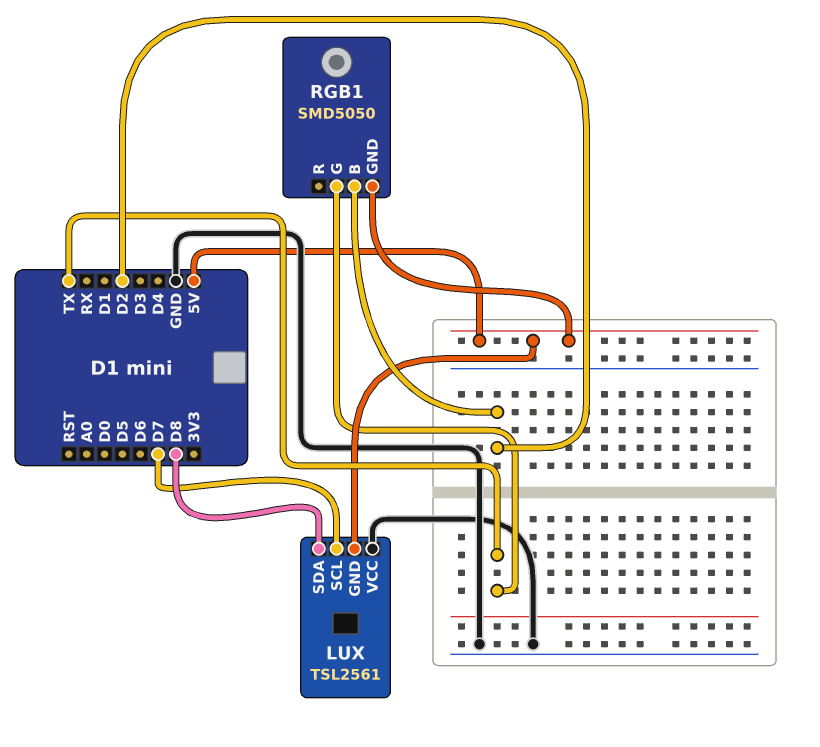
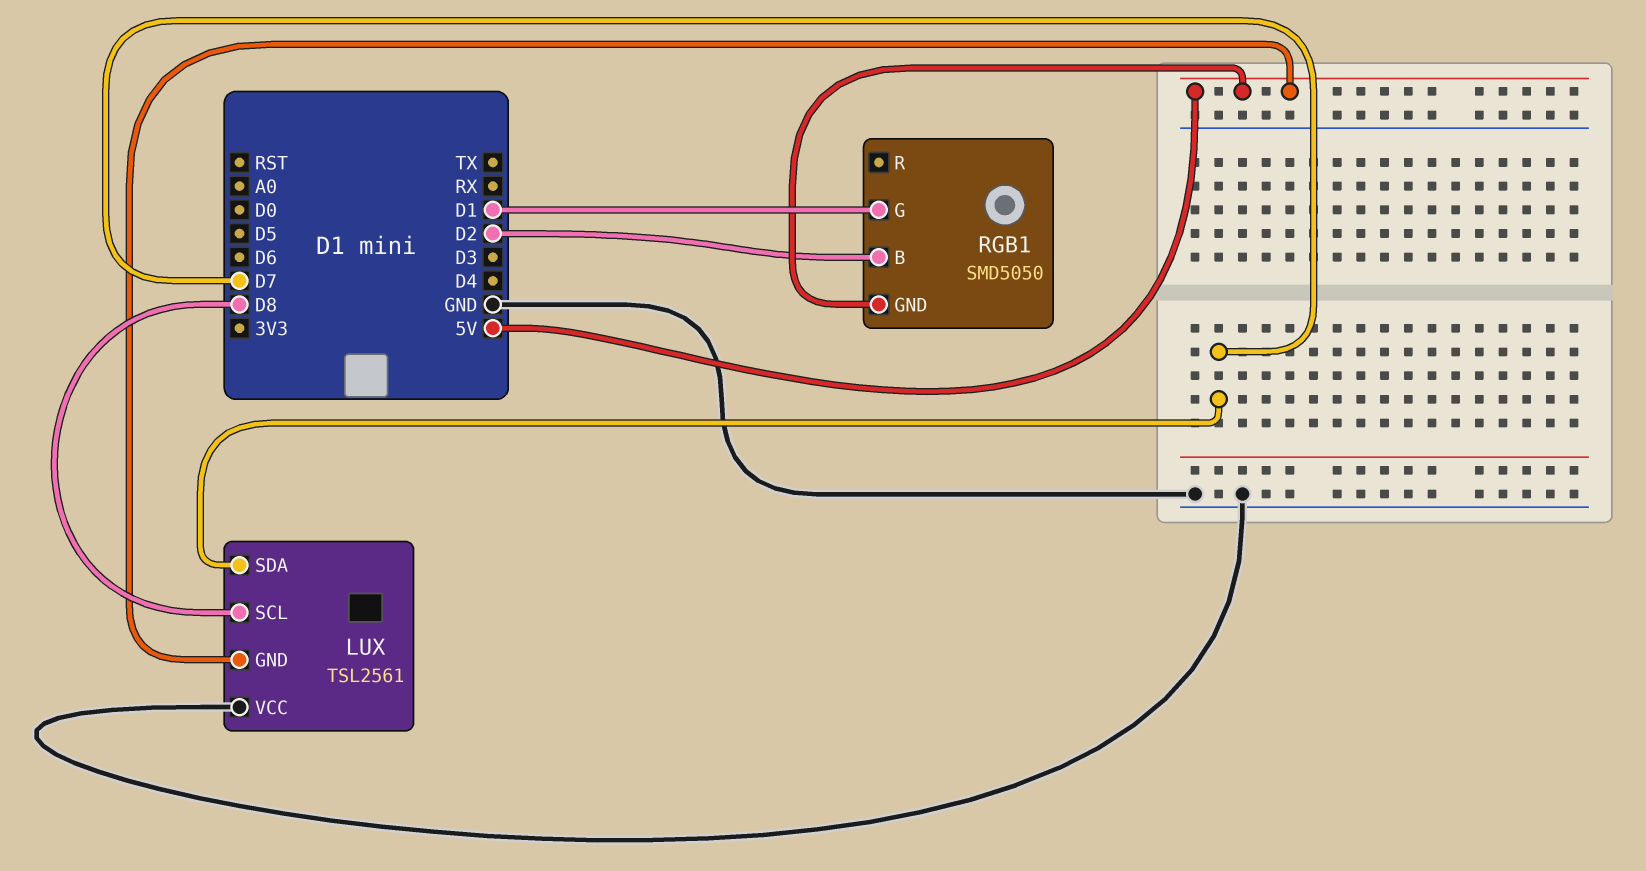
LUX pin SCL: D7 -> D8
LUX pin SDA: D8 -> D7
RGB1 pin G: TX -> D1

